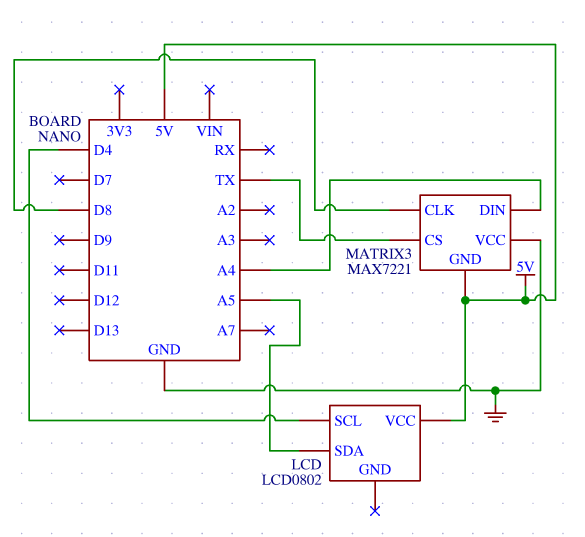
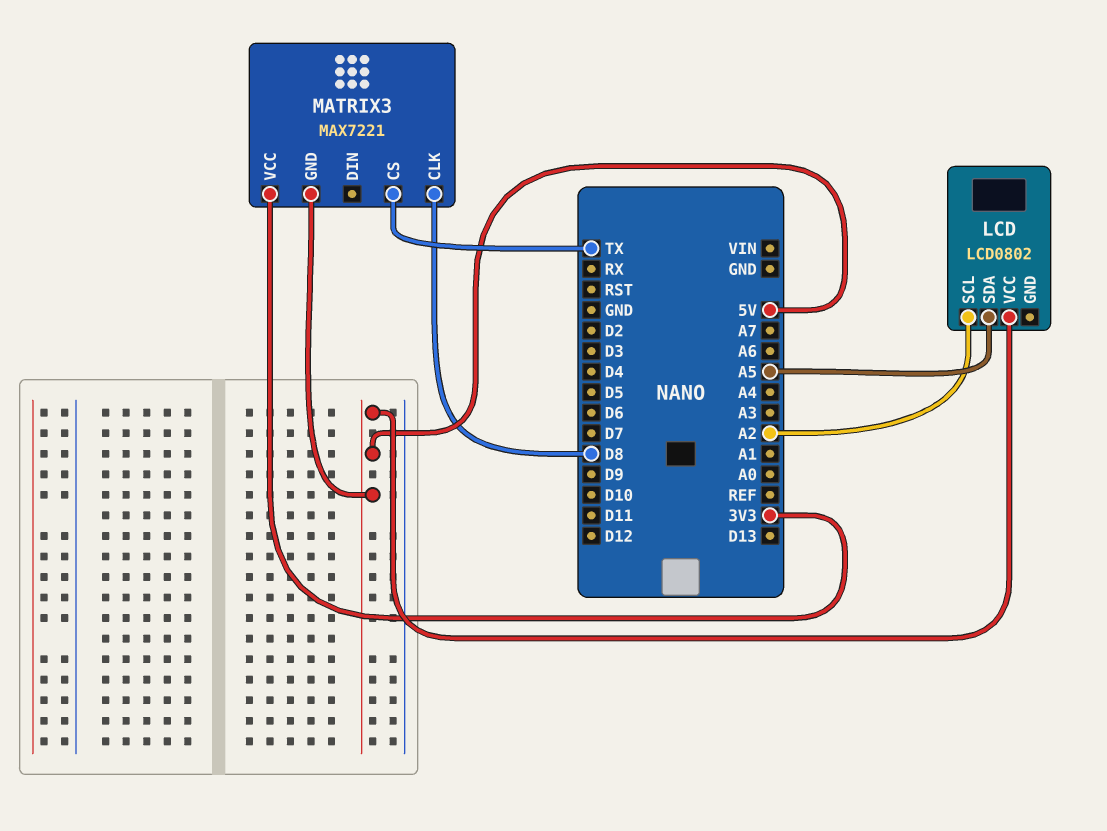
LCD pin SCL: D4 -> A2
MATRIX3 pin DIN: A4 -> none
MATRIX3 pin VCC: GND -> 3V3

